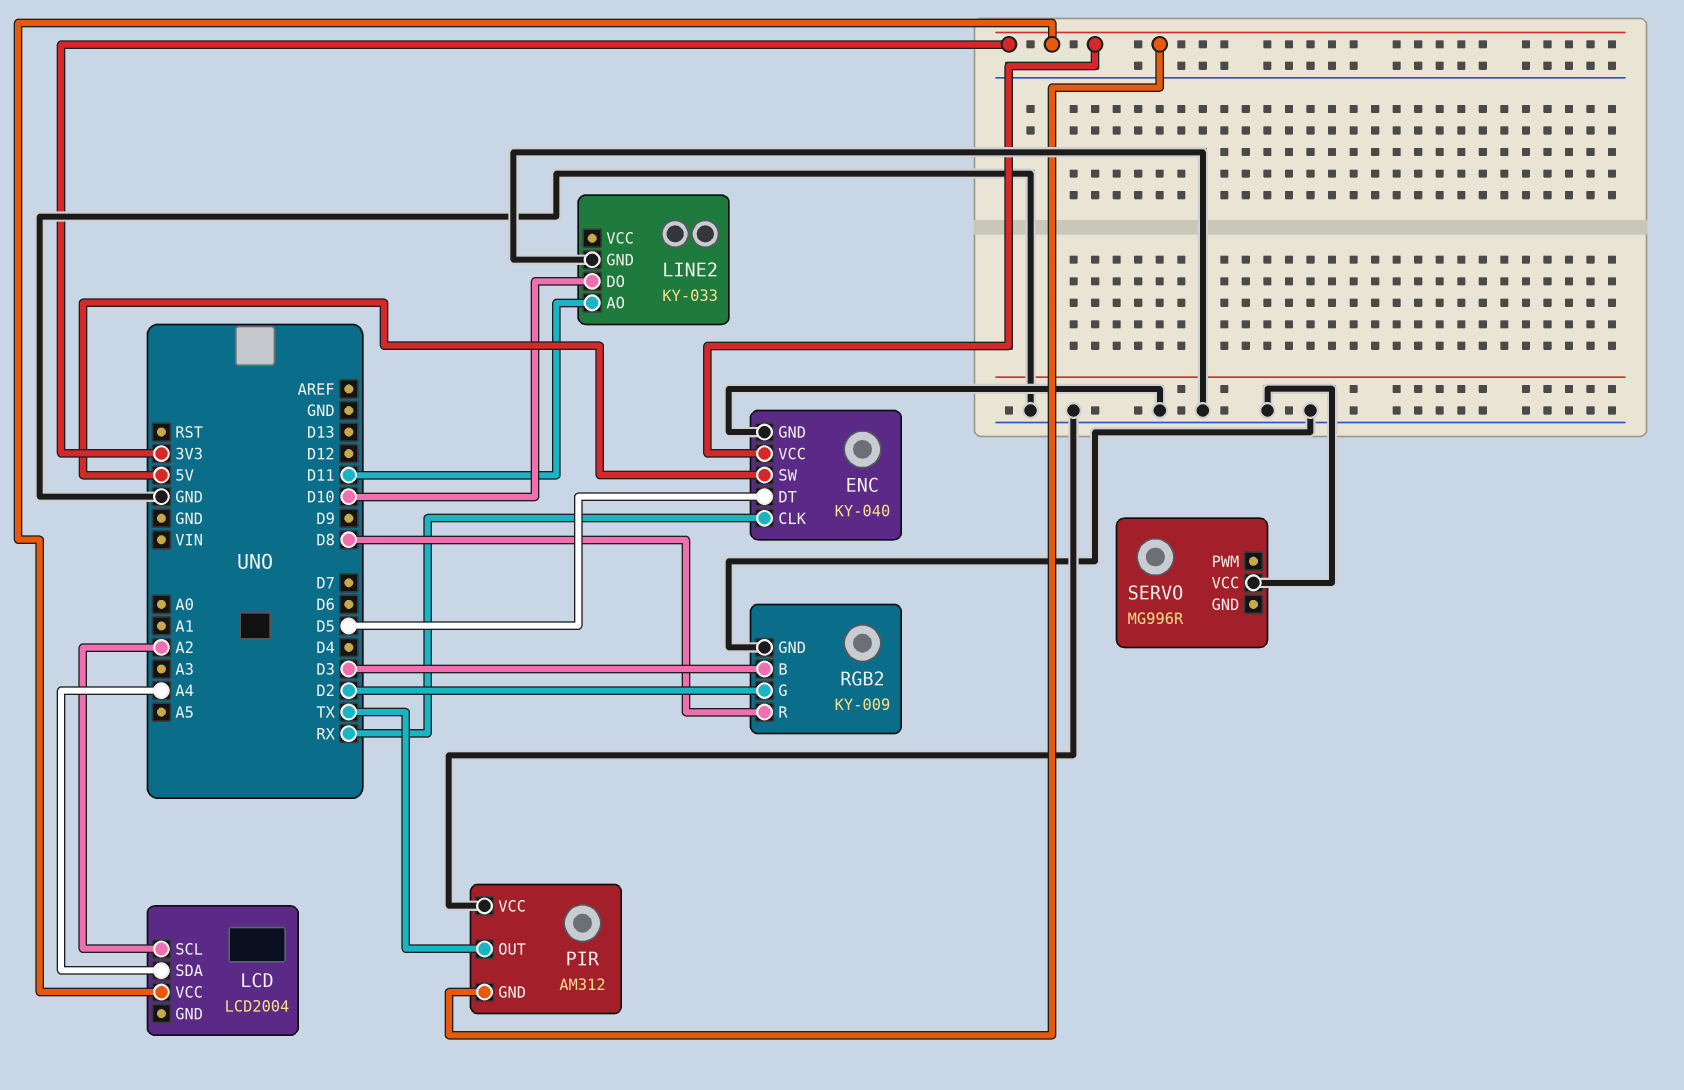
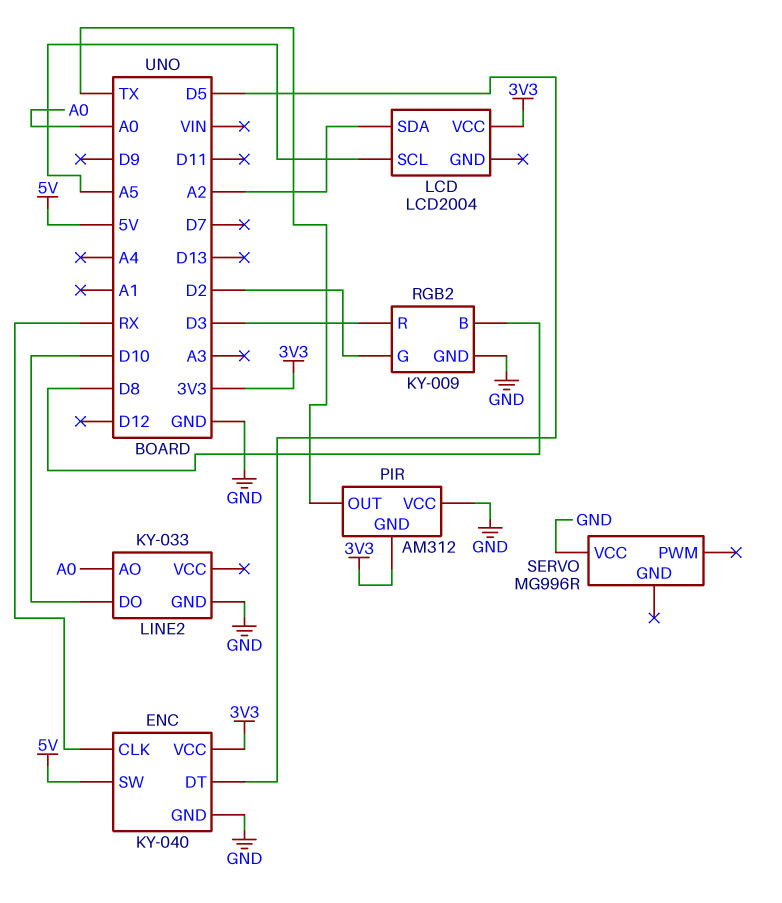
LCD pin SCL: A2 -> A5
LCD pin SDA: A4 -> A2
LINE2 pin AO: D11 -> A0
RGB2 pin B: D3 -> D8
RGB2 pin R: D8 -> D3

